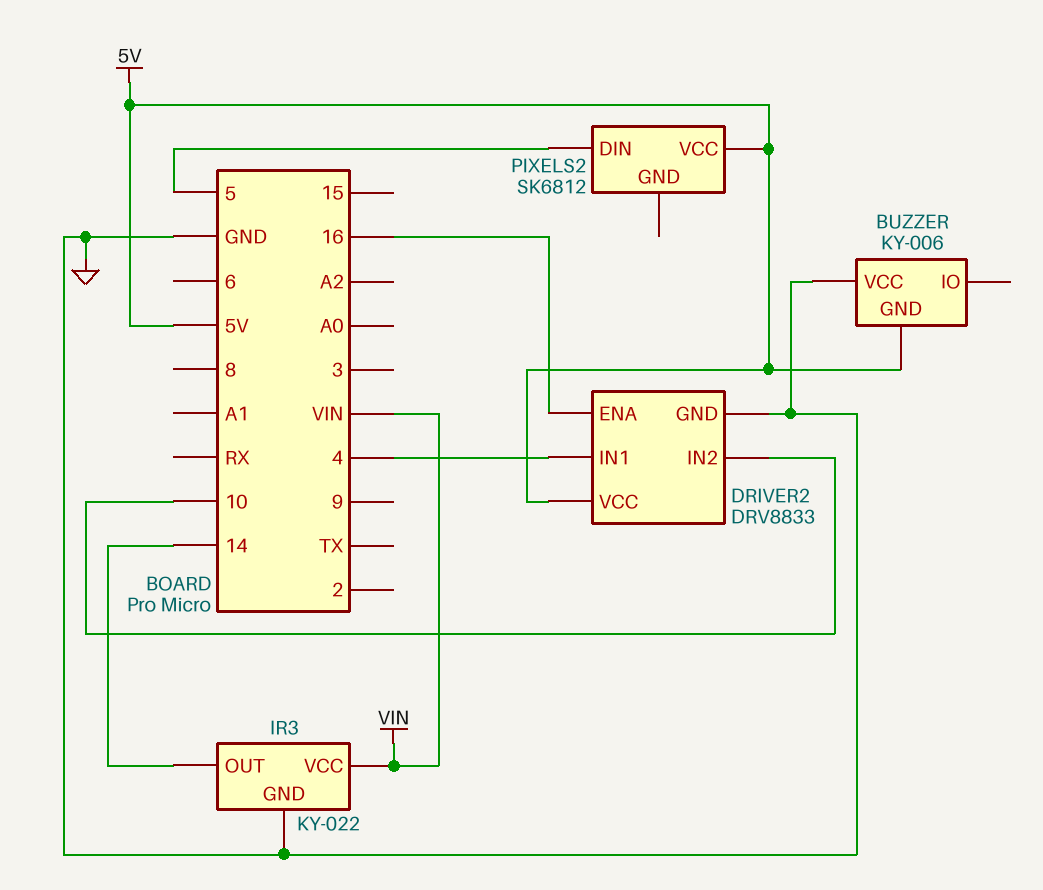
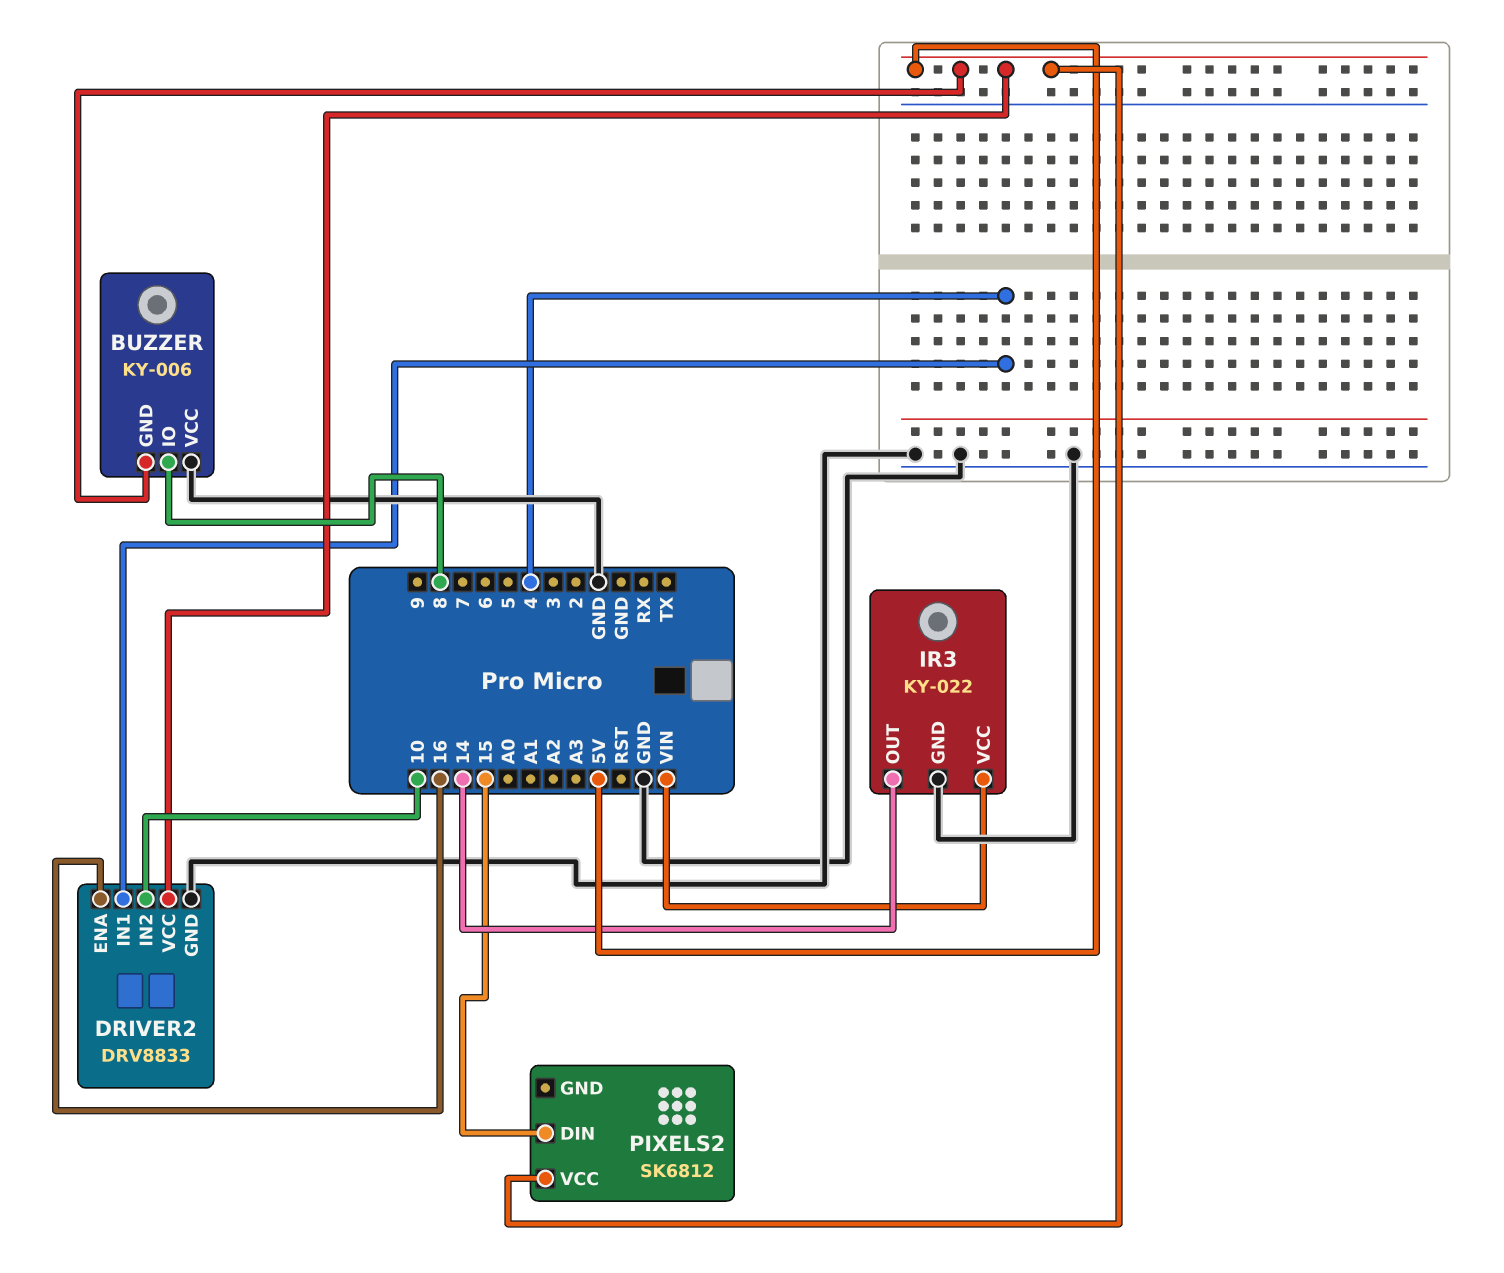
BUZZER pin IO: none -> 8
PIXELS2 pin DIN: 5 -> 15

